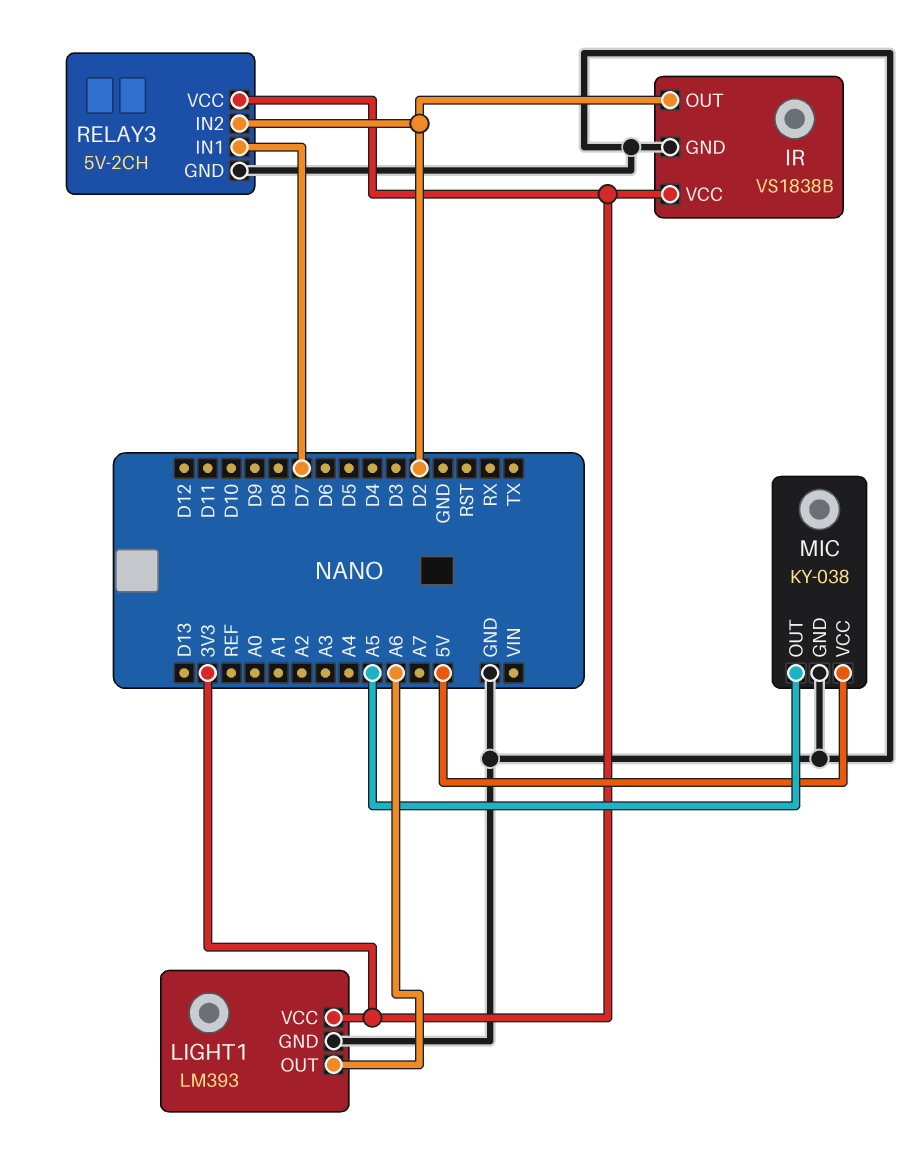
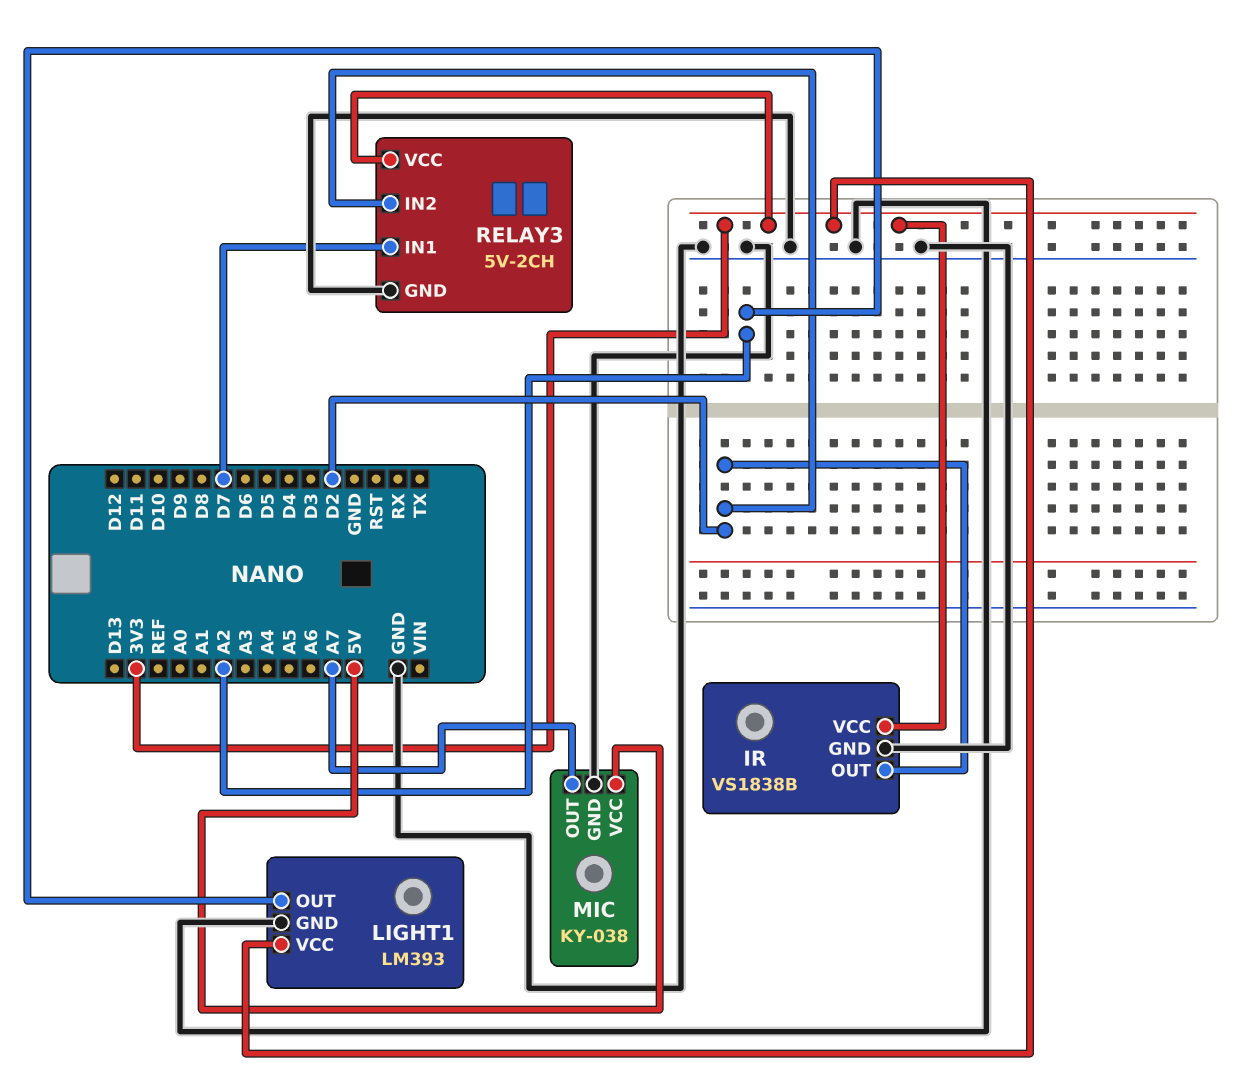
LIGHT1 pin OUT: A6 -> A2
MIC pin OUT: A5 -> A7

